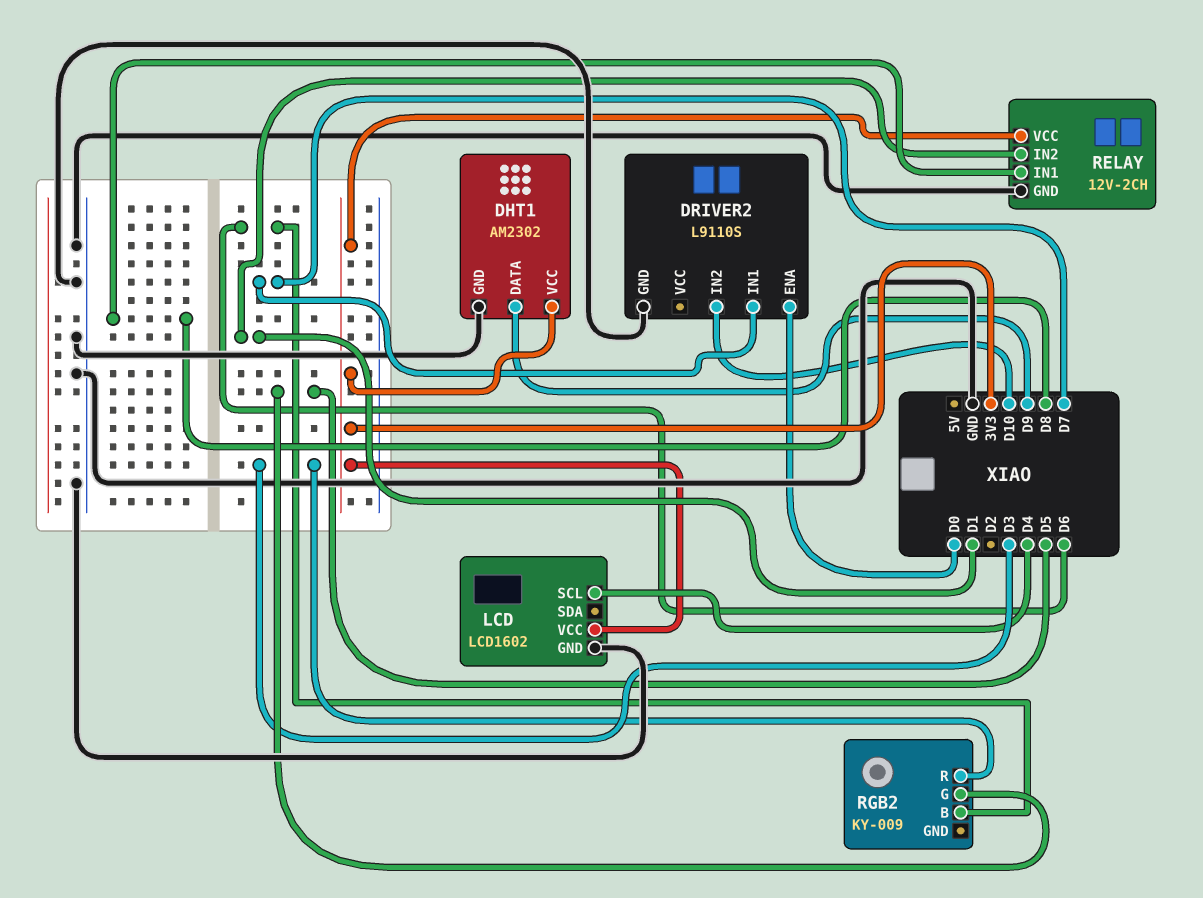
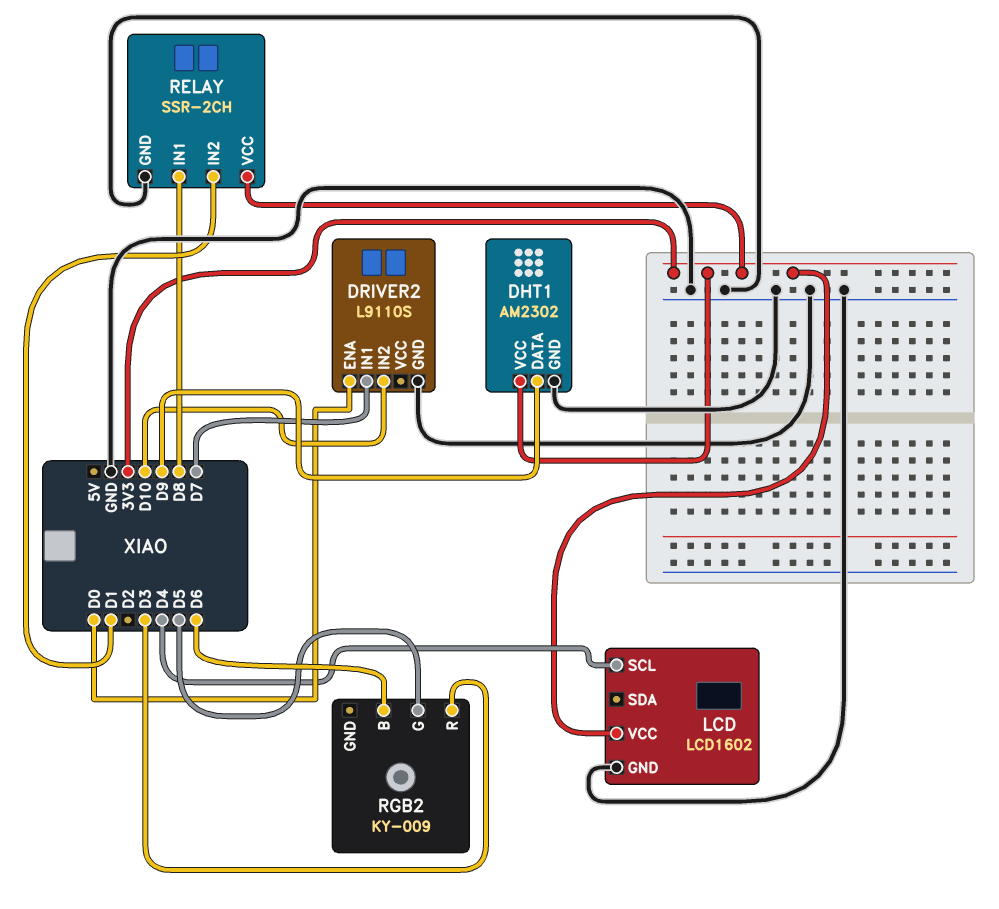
RELAY: 12V-2CH -> SSR-2CH

